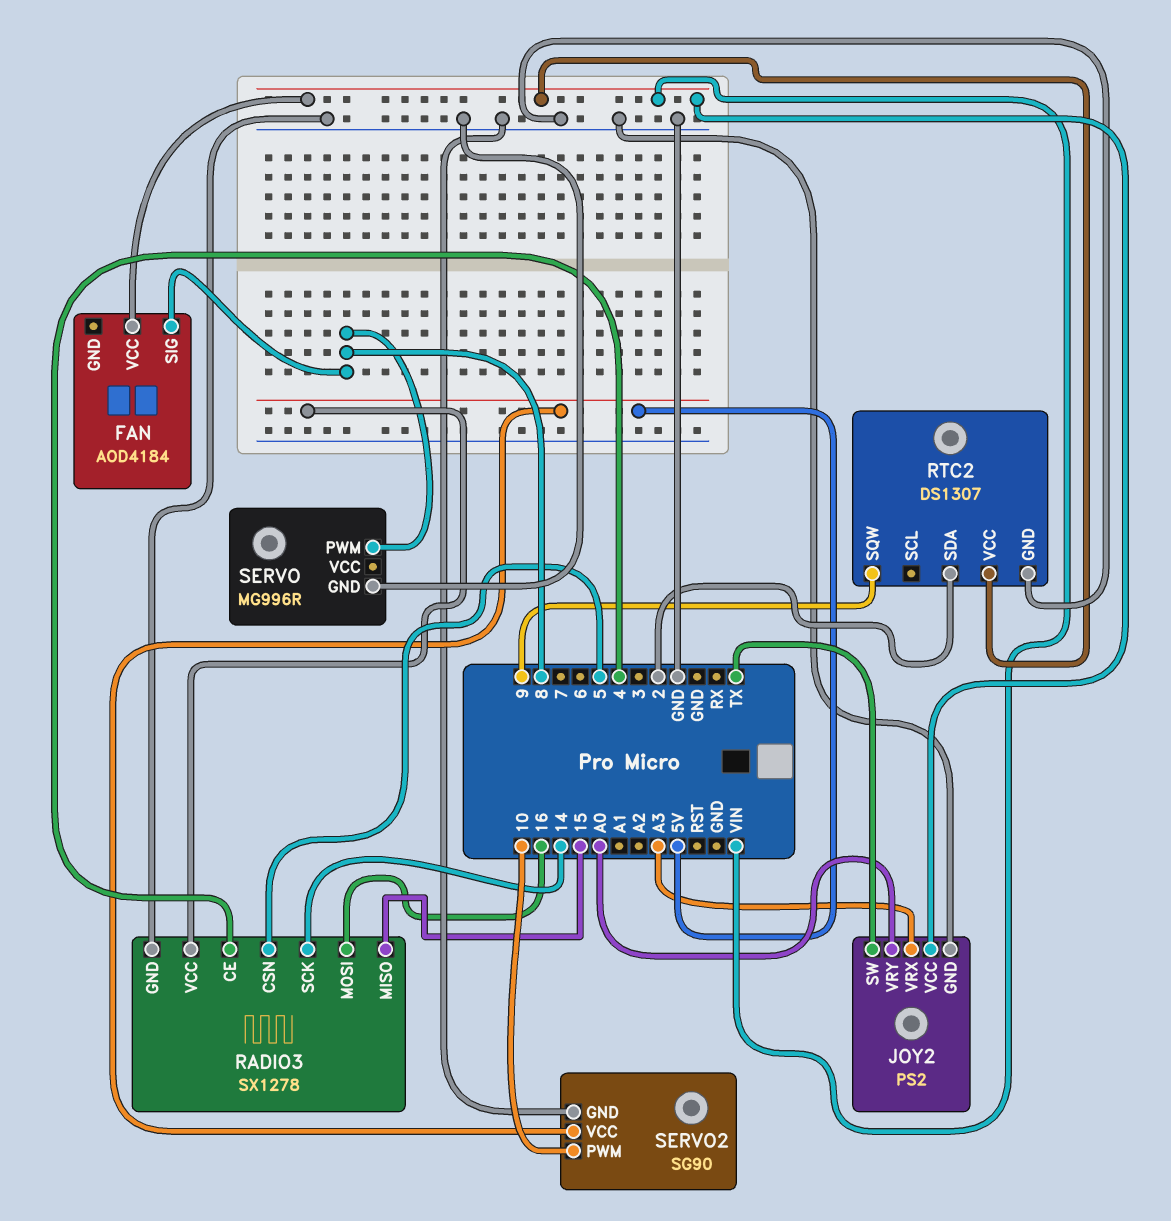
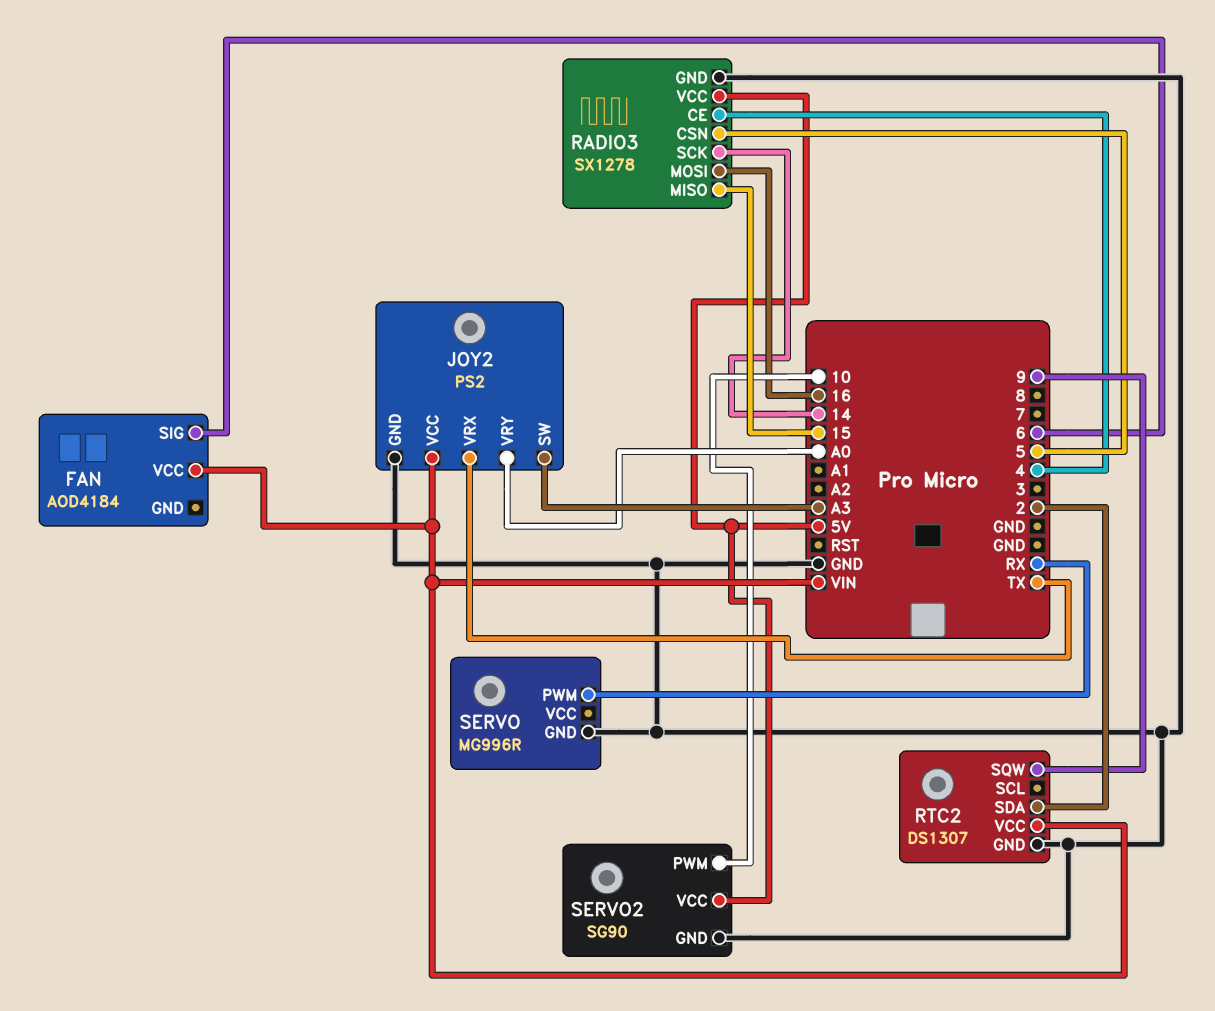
FAN pin SIG: 8 -> 6
JOY2 pin SW: TX -> A3
JOY2 pin VRX: A3 -> TX
SERVO pin PWM: 8 -> RX

